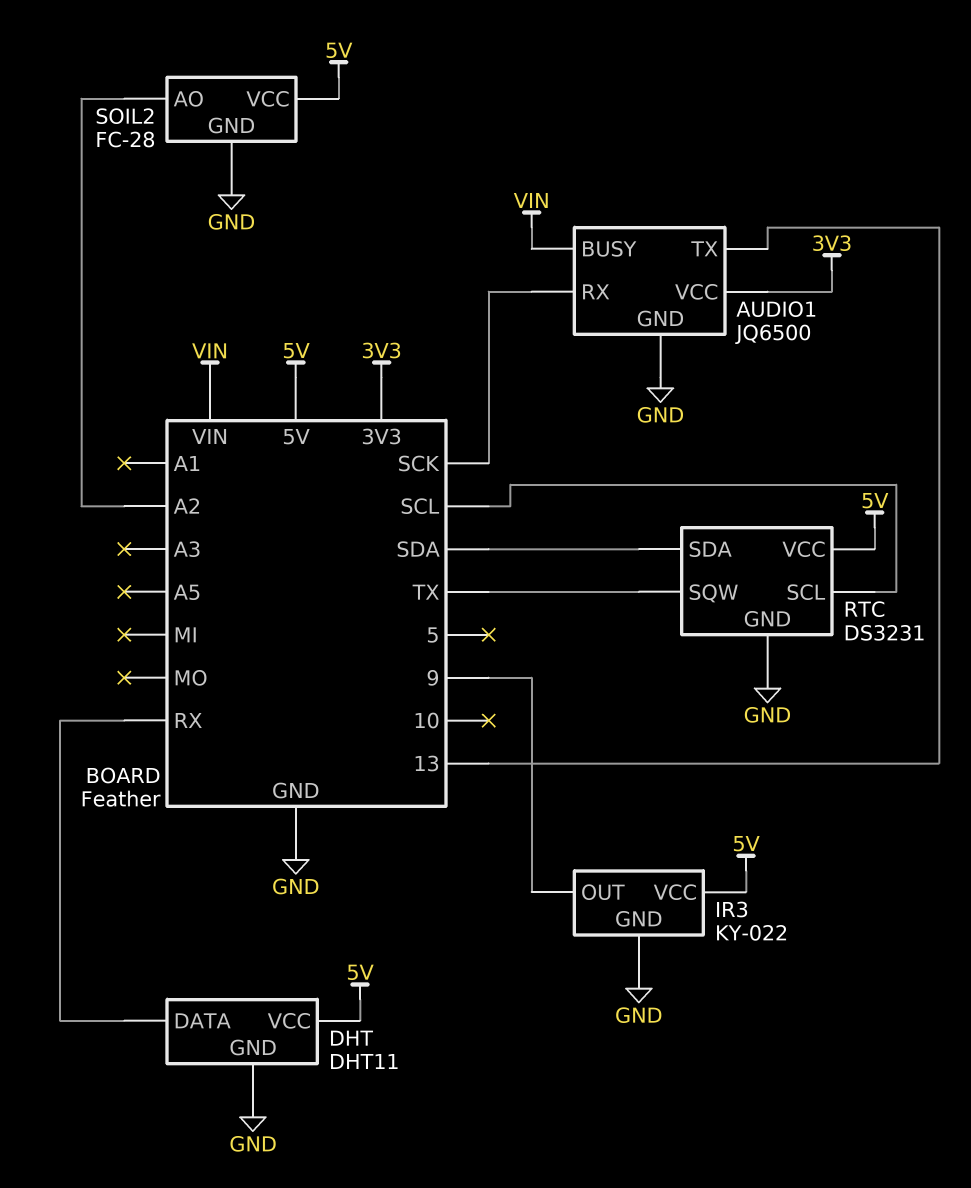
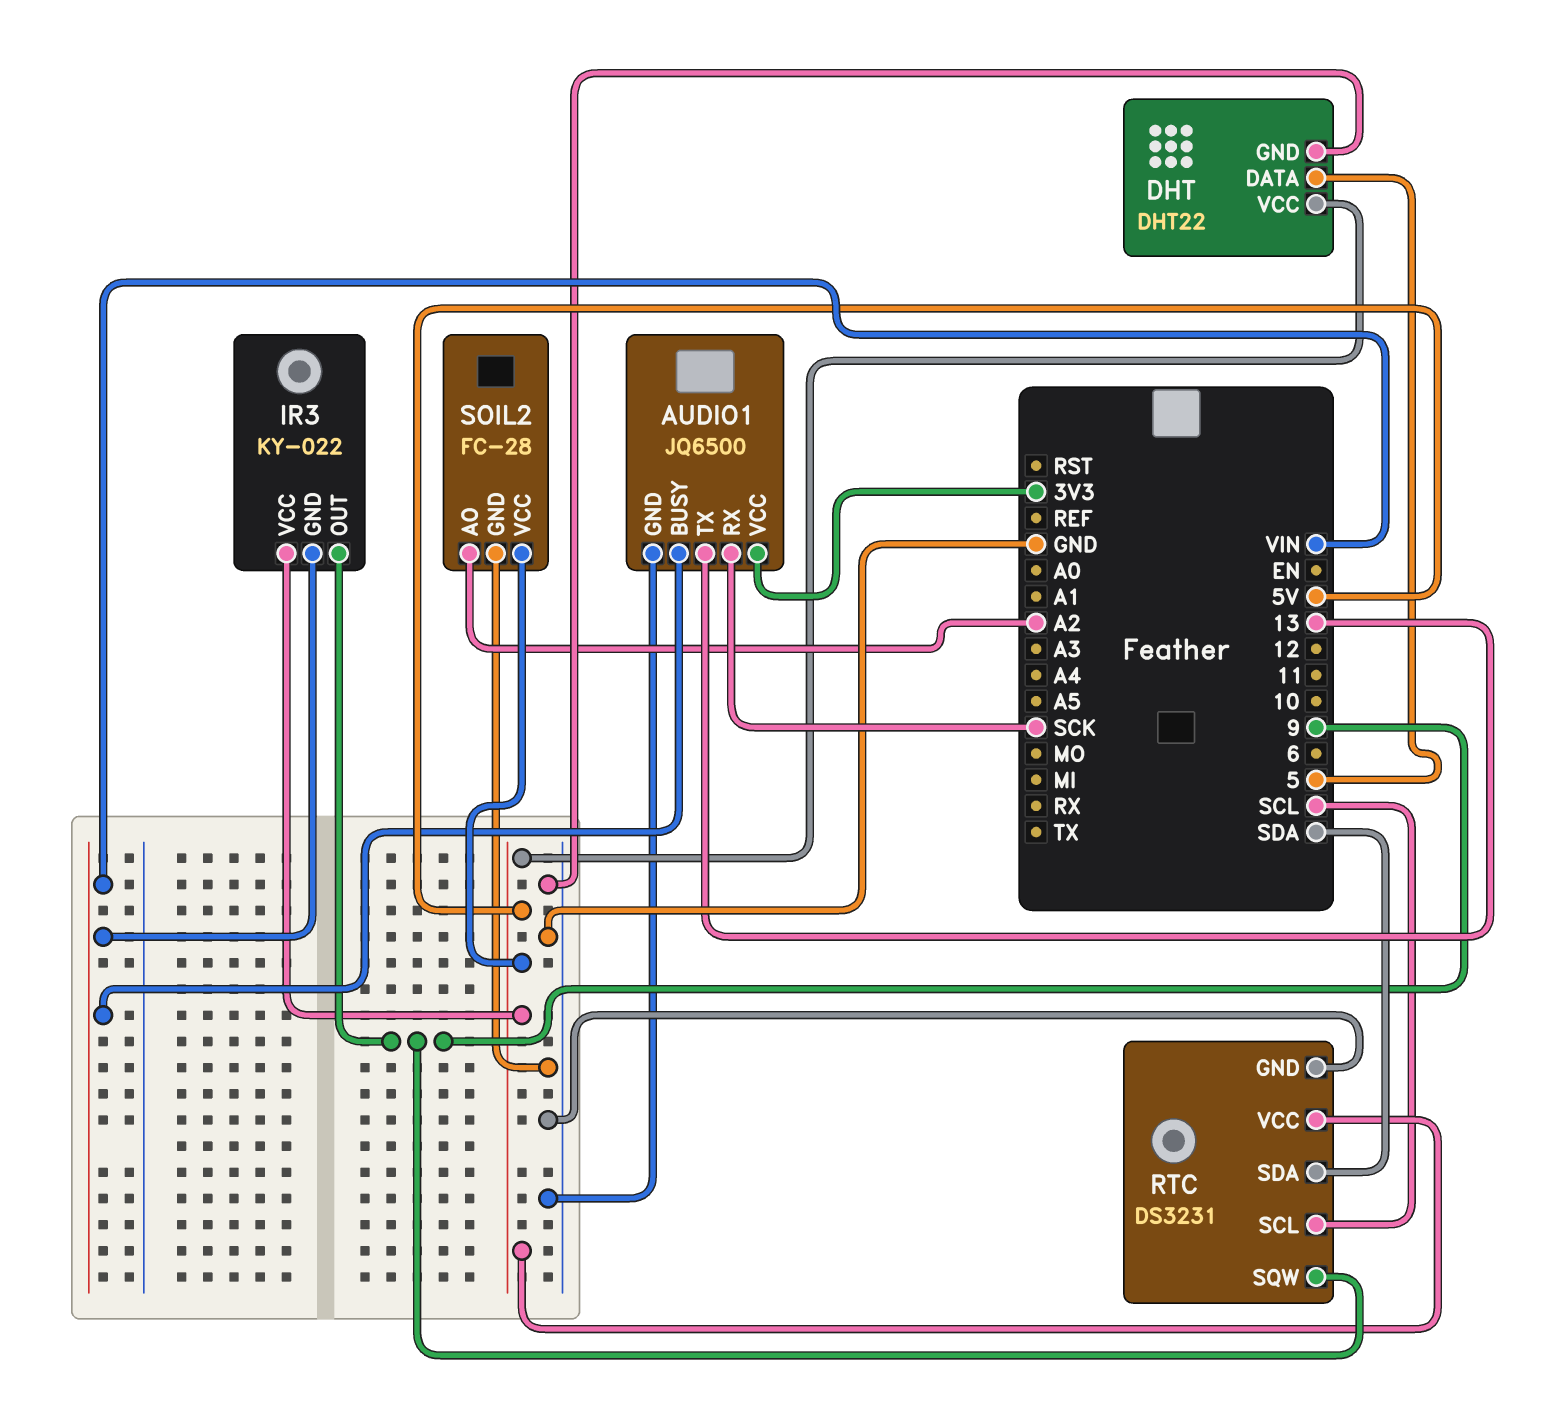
DHT: DHT11 -> DHT22
DHT pin DATA: RX -> 5
IR3 pin GND: GND -> VIN
RTC pin SQW: TX -> 9

